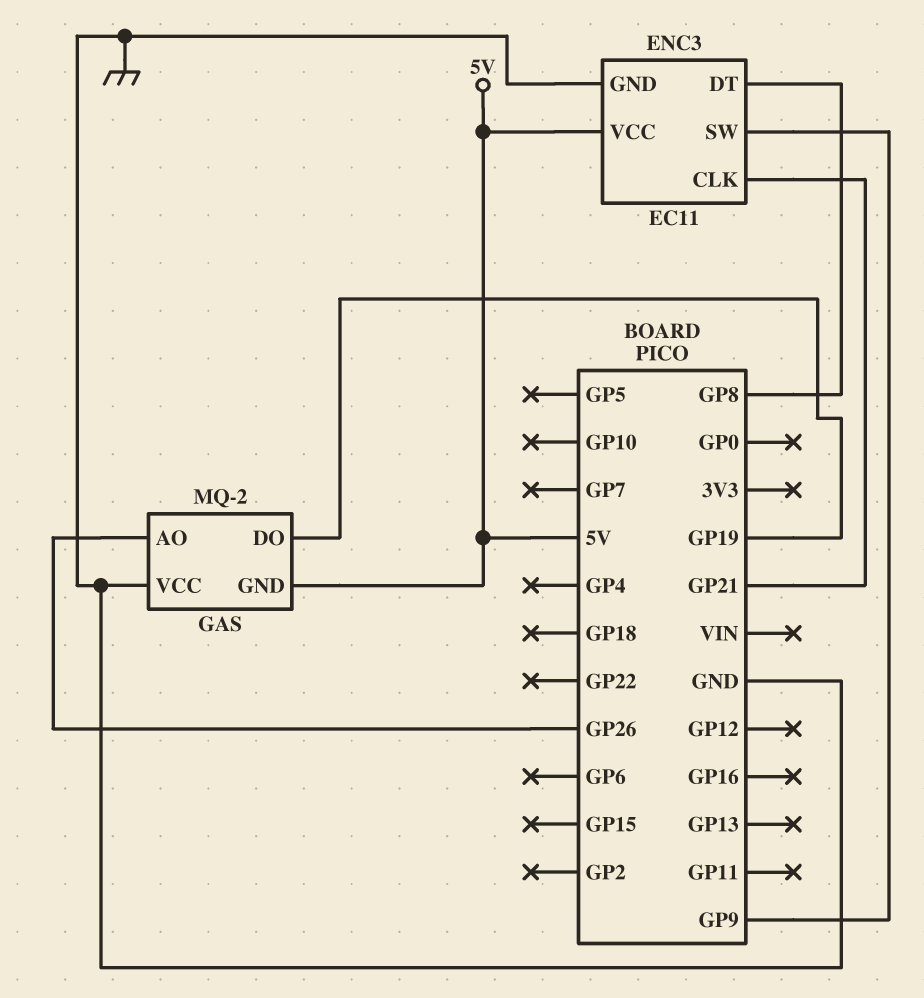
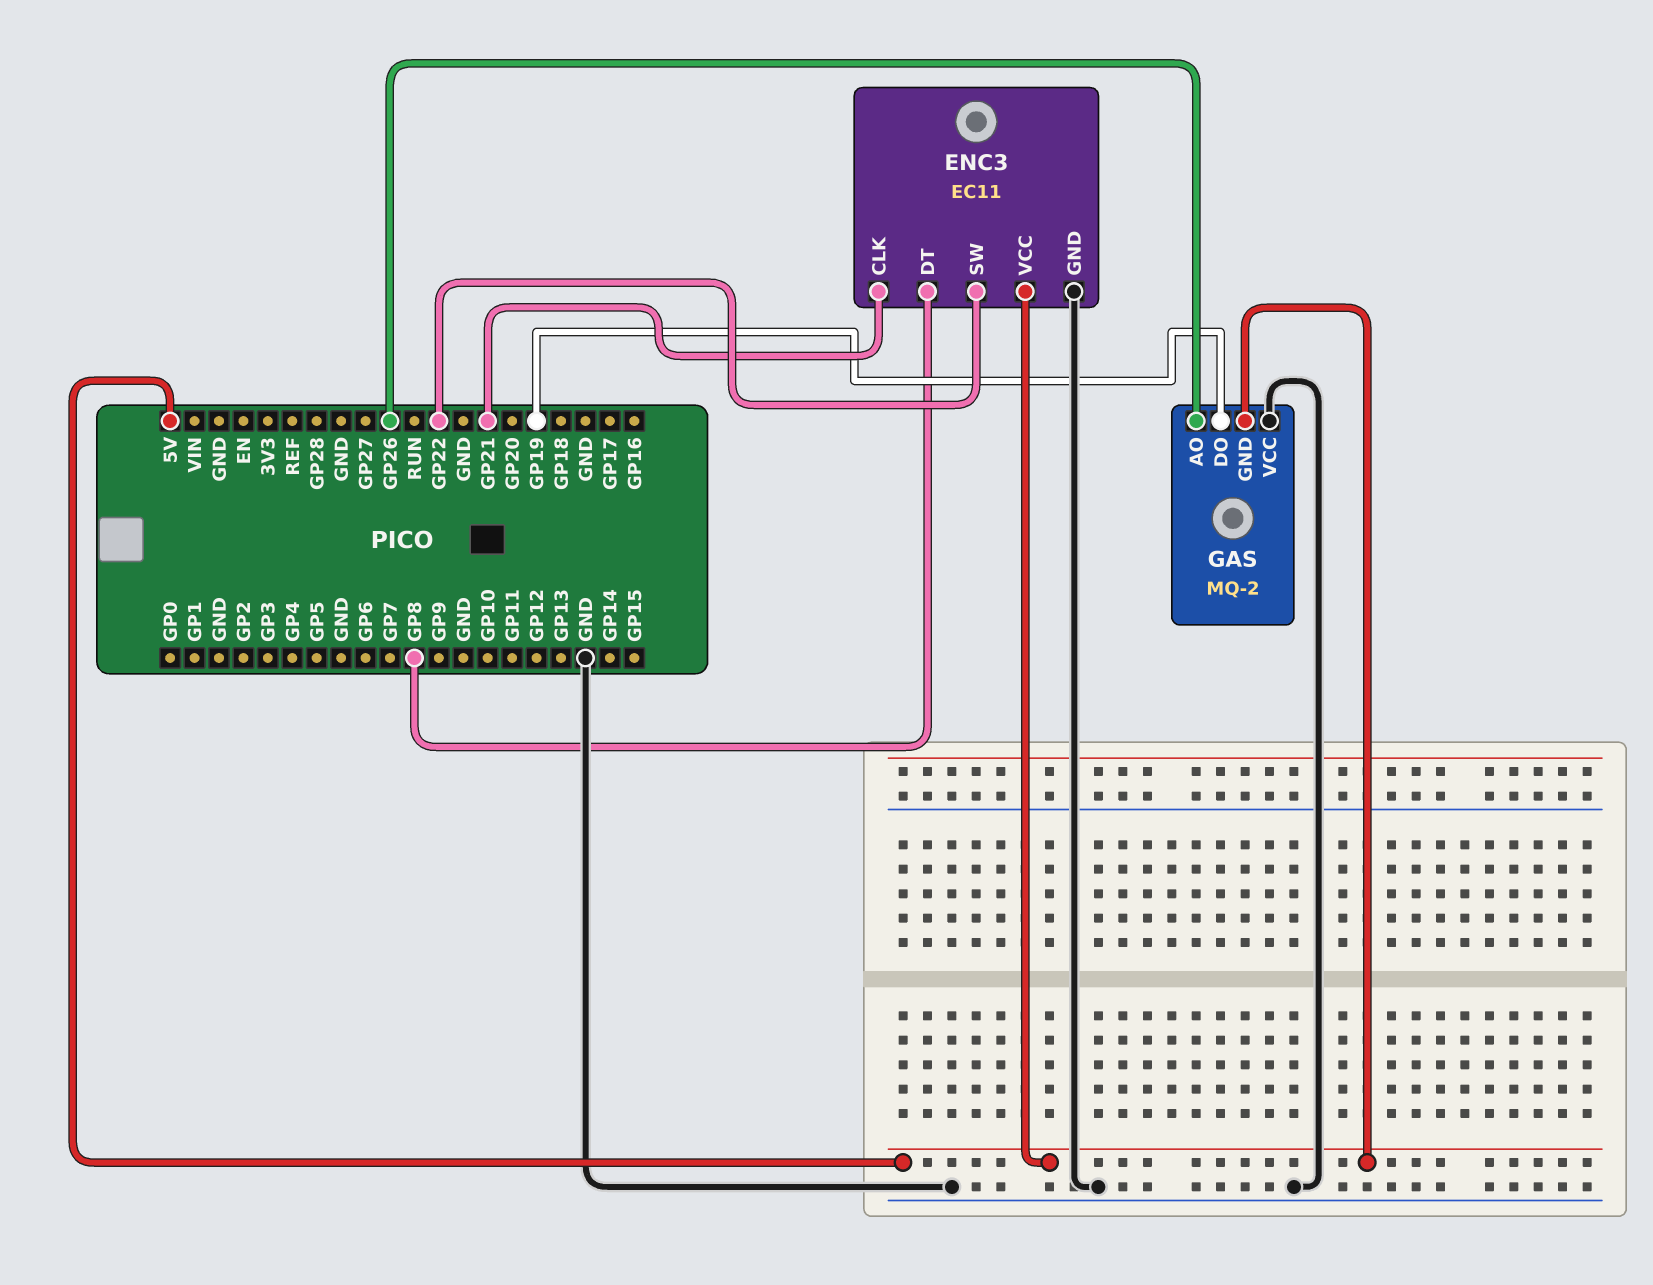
ENC3 pin SW: GP9 -> GP22

